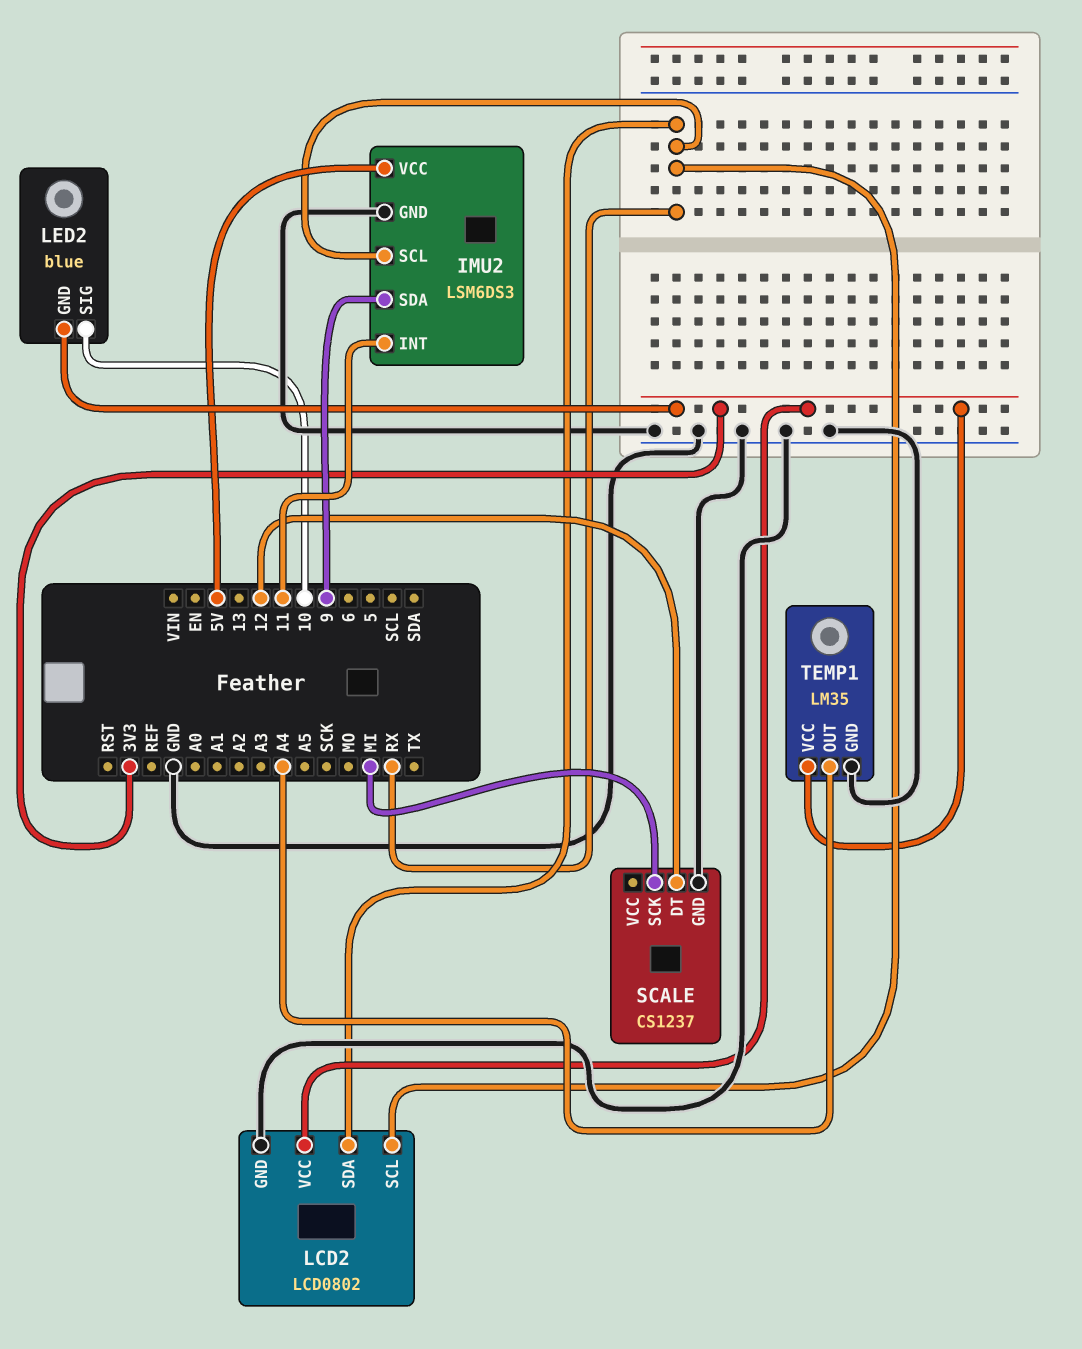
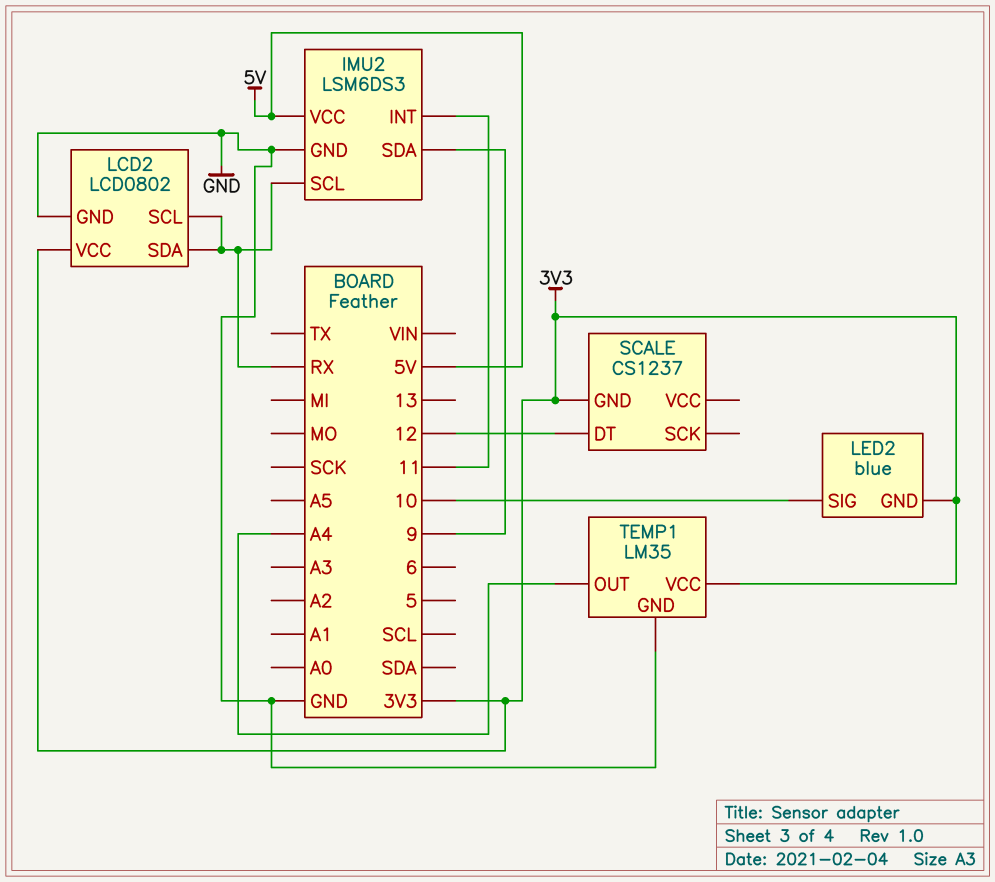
SCALE pin GND: GND -> 3V3
SCALE pin SCK: MI -> none

